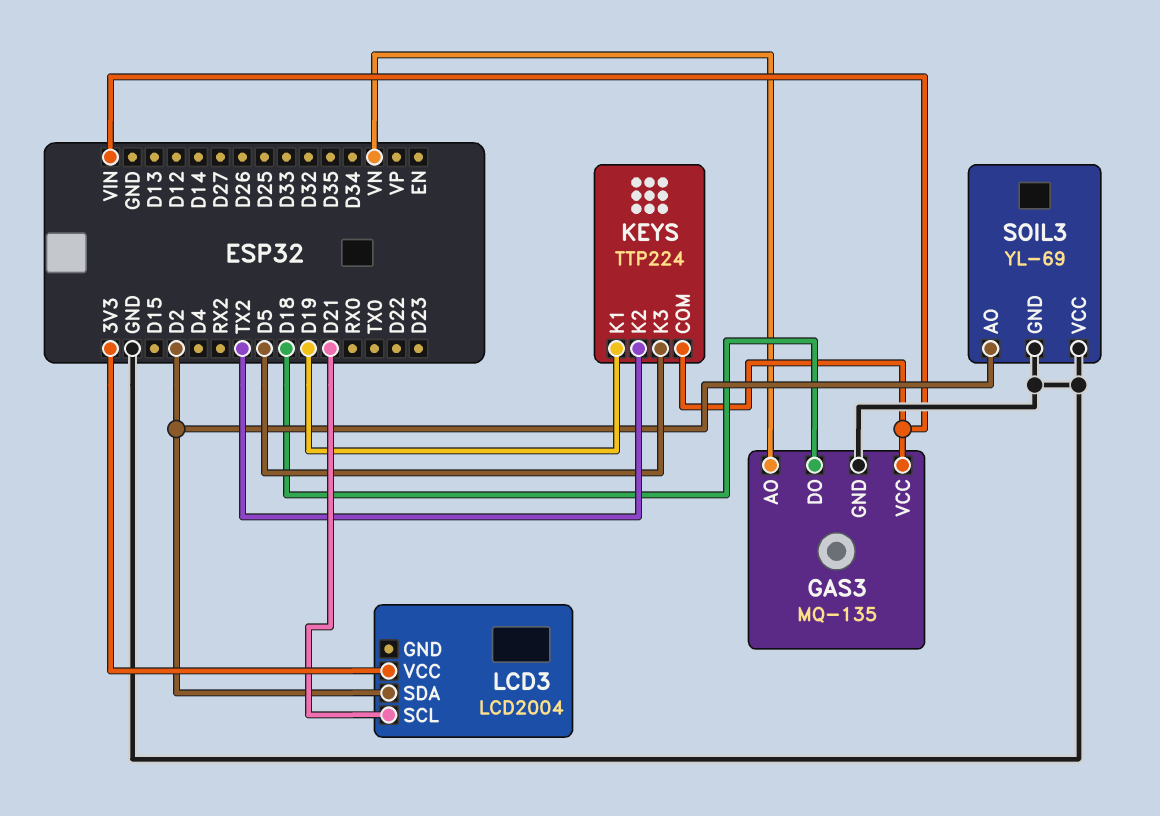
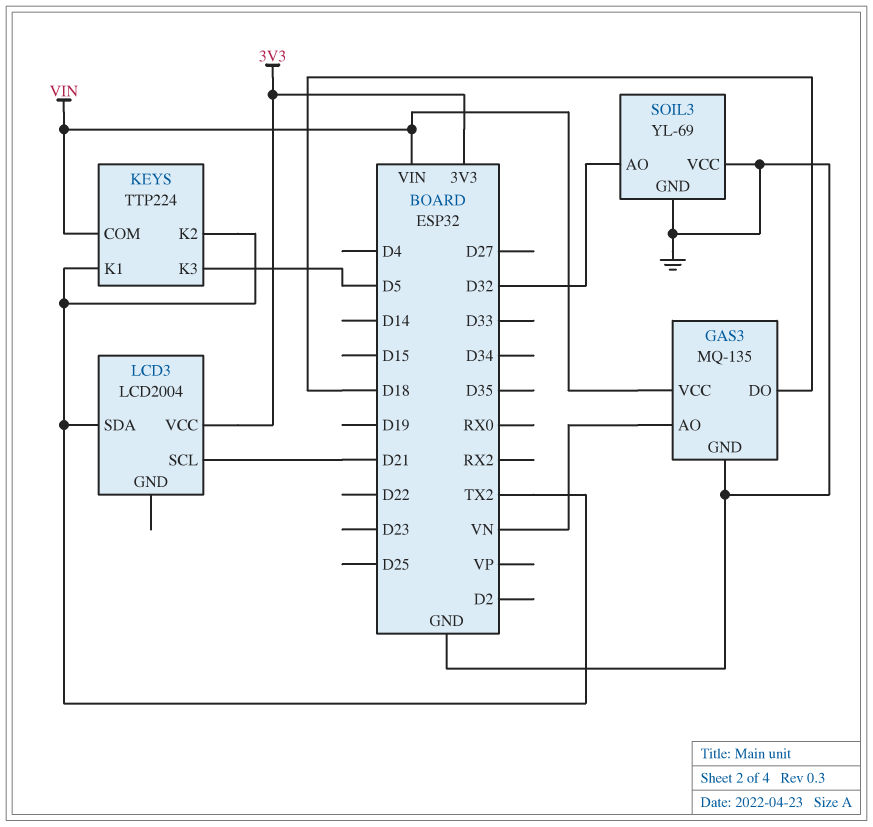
KEYS pin K1: D19 -> TX2
LCD3 pin SDA: D2 -> TX2
SOIL3 pin AO: D2 -> D32

